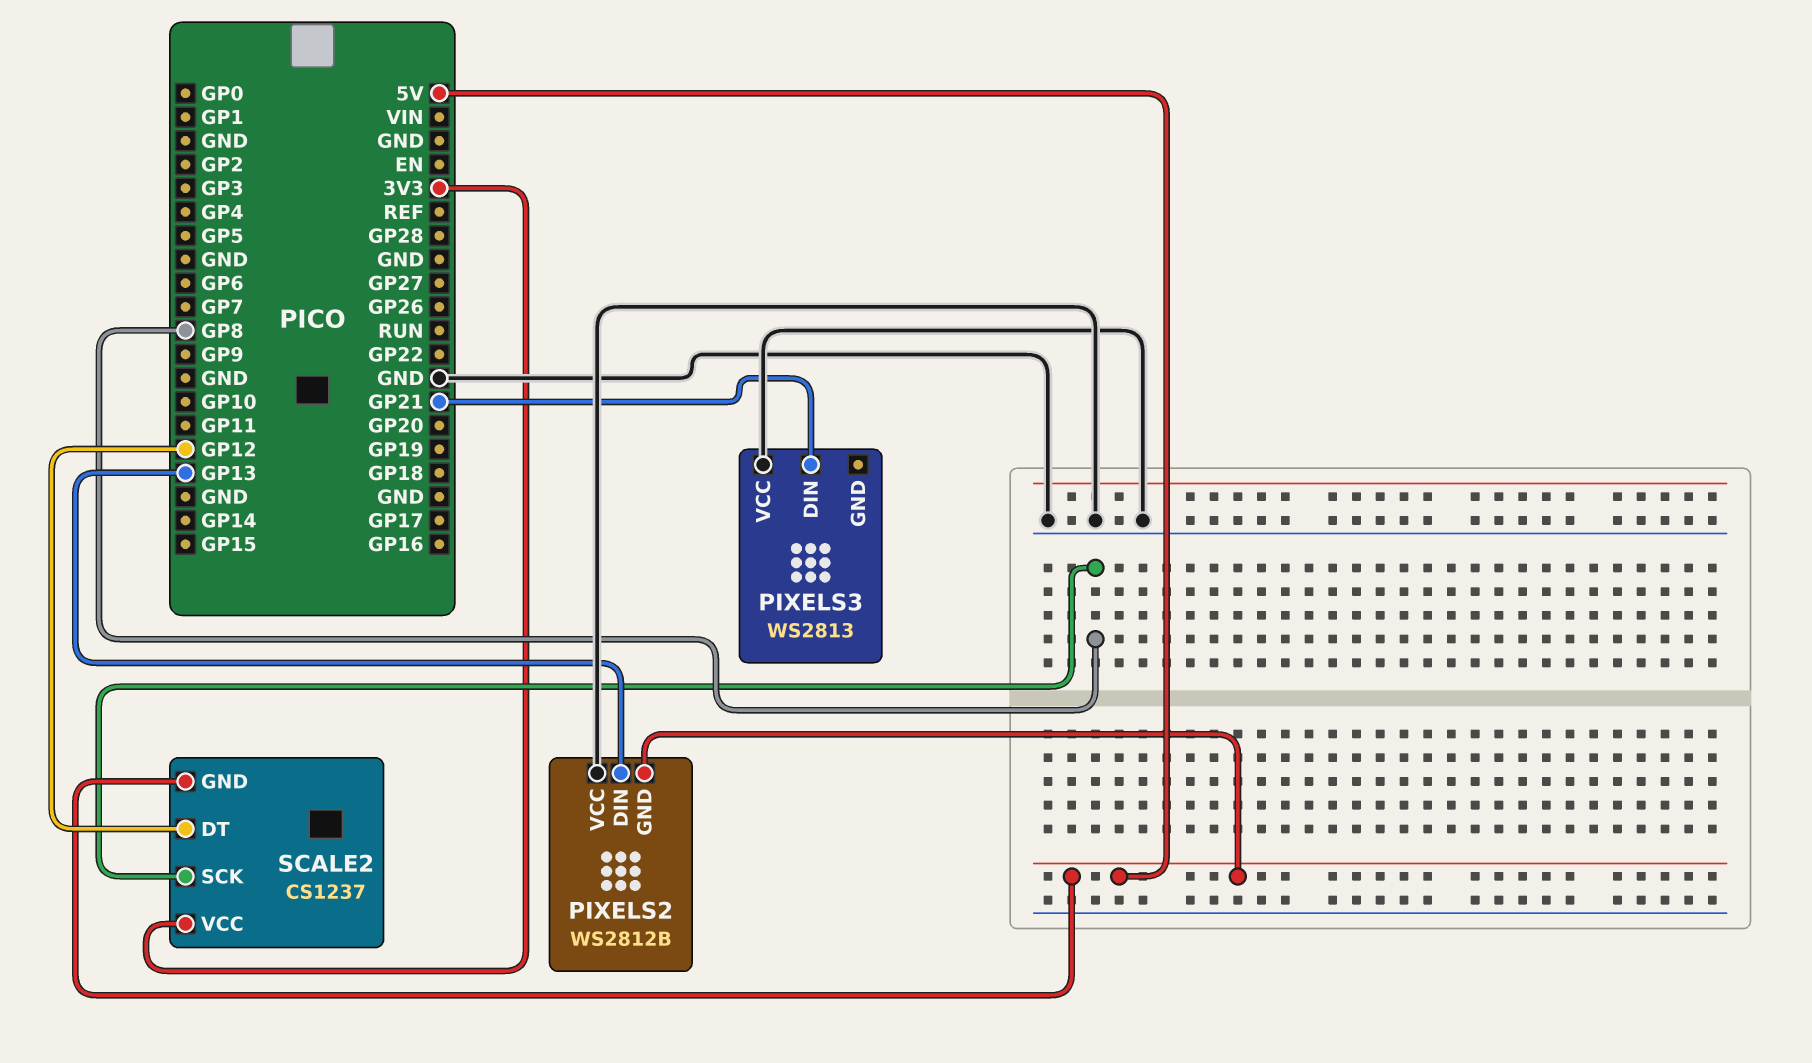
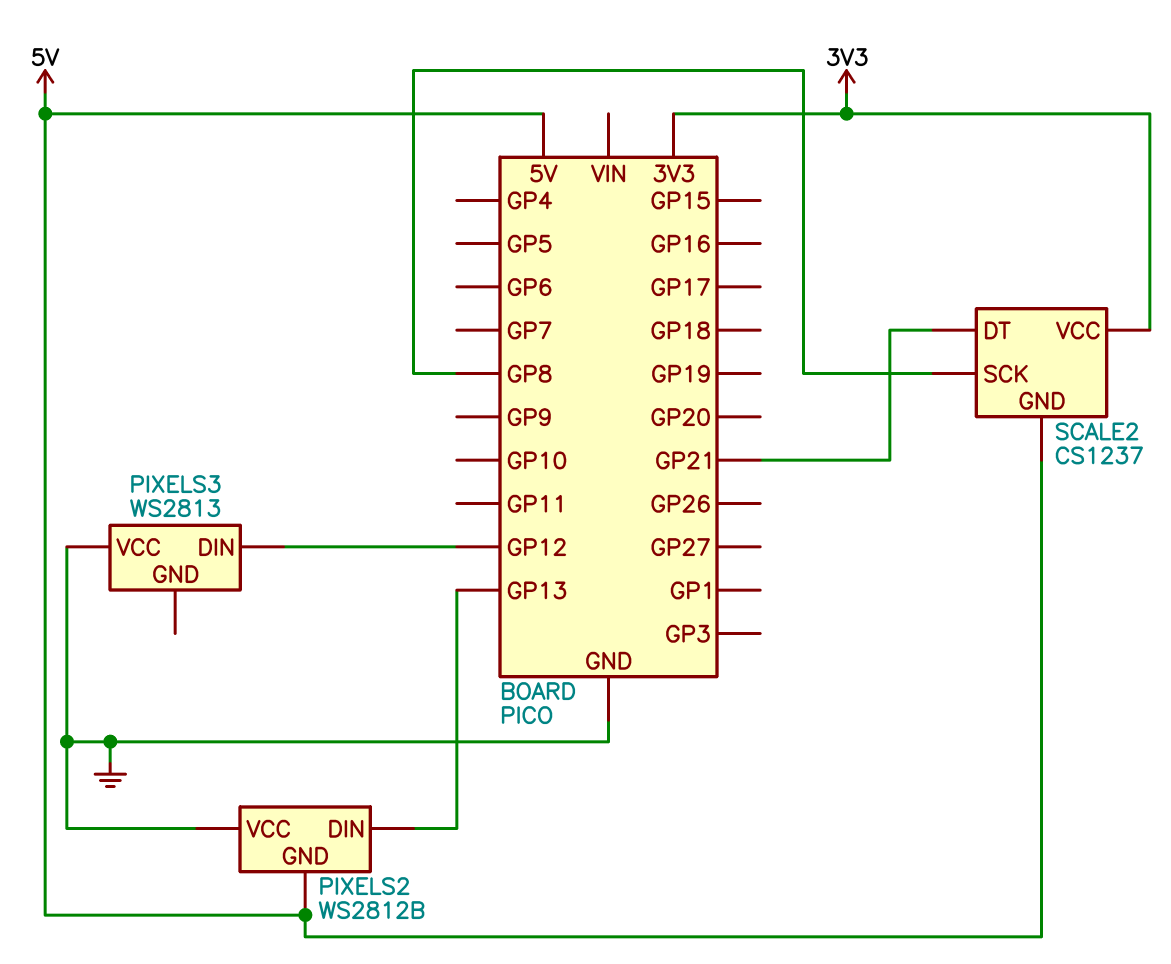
PIXELS3 pin DIN: GP21 -> GP12
SCALE2 pin DT: GP12 -> GP21

